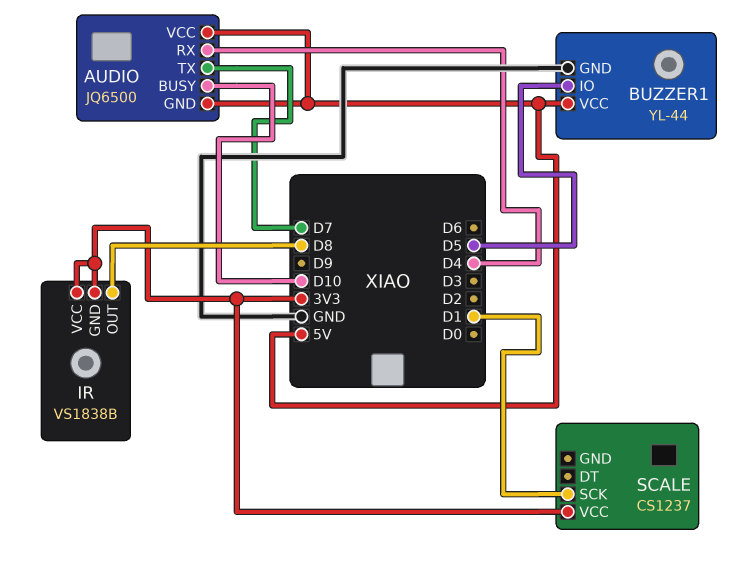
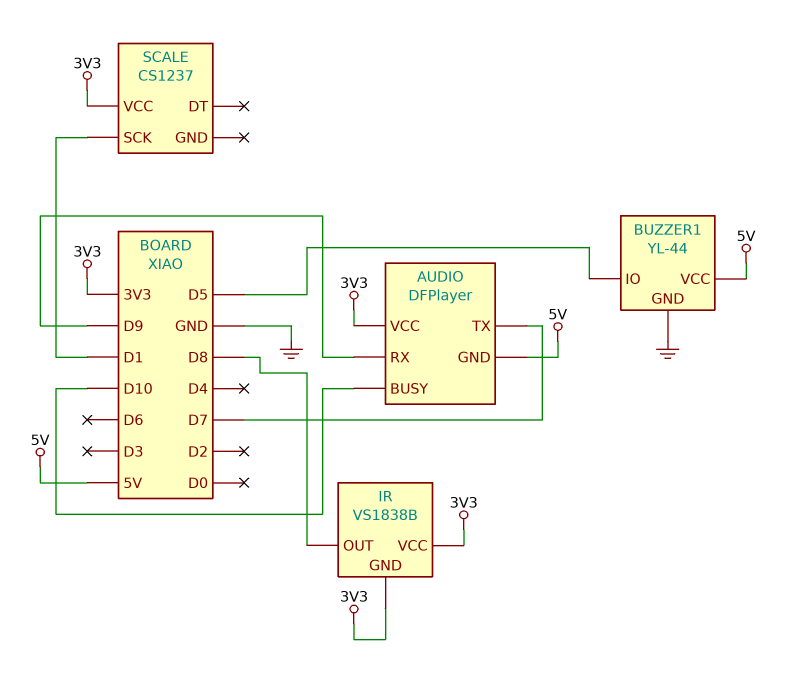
AUDIO: JQ6500 -> DFPlayer
AUDIO pin RX: D4 -> D9
AUDIO pin VCC: 5V -> 3V3

